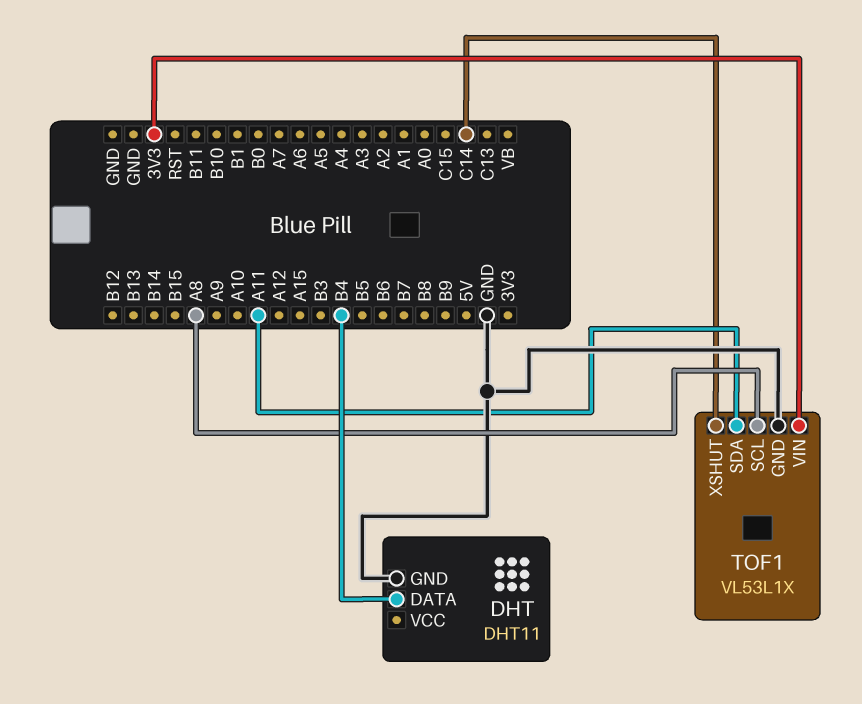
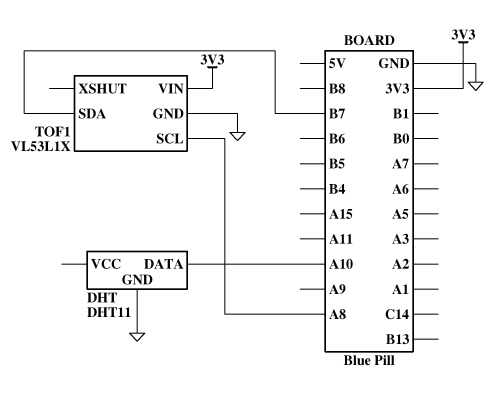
DHT pin DATA: B4 -> A10
TOF1 pin SDA: A11 -> B7
TOF1 pin XSHUT: C14 -> none

